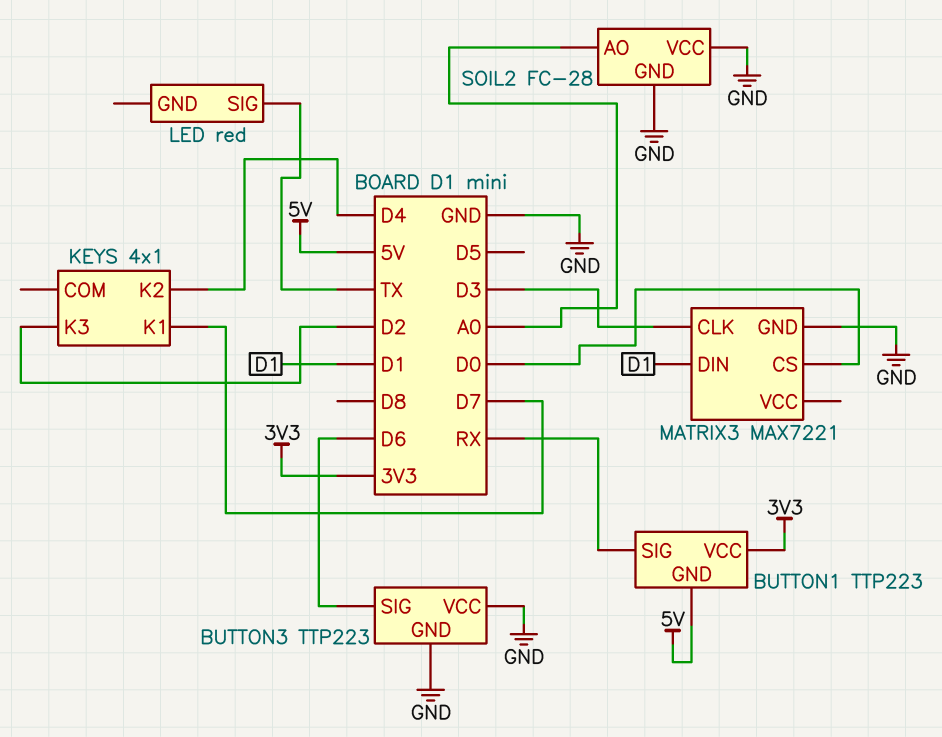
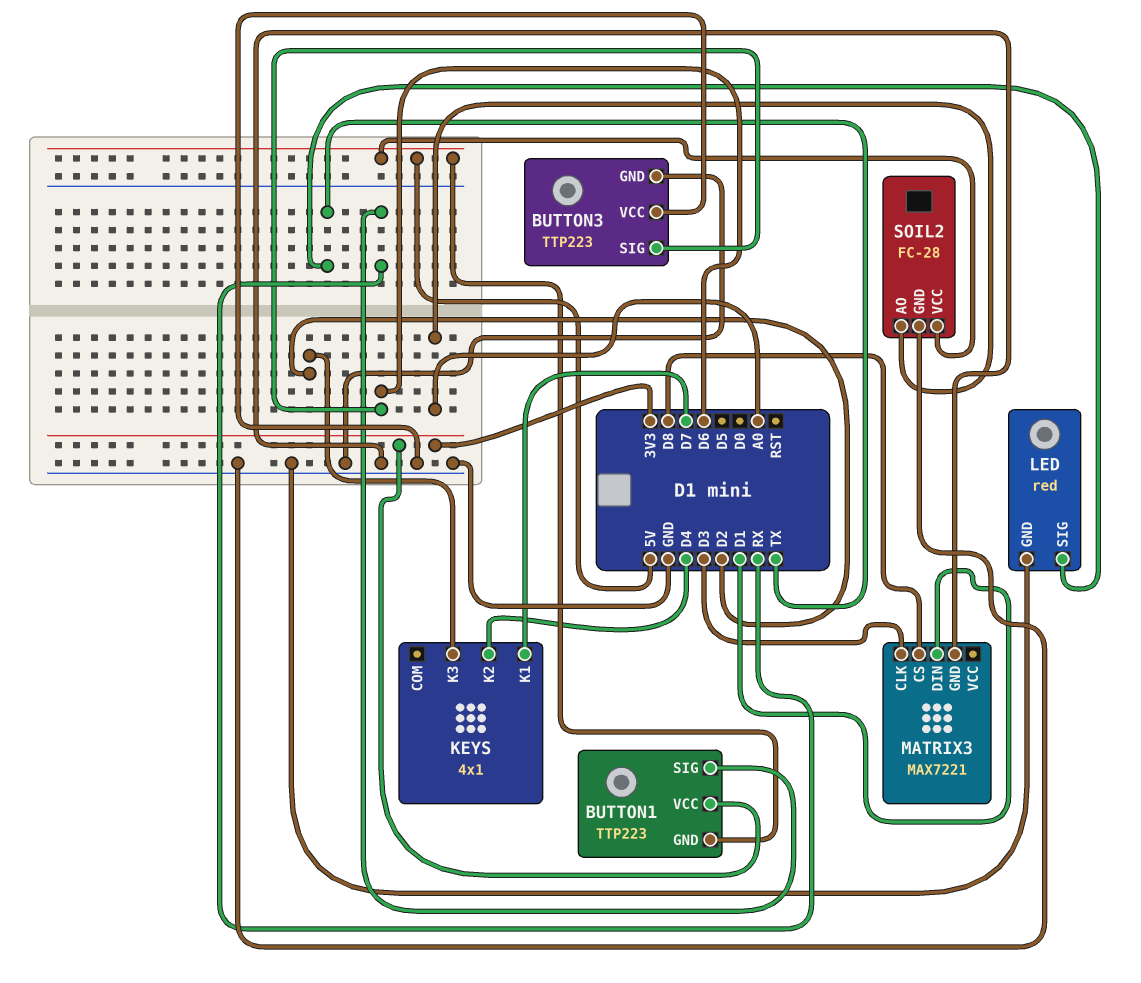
LED pin GND: none -> GND
MATRIX3 pin CS: D0 -> D8
SOIL2 pin VCC: GND -> 5V

